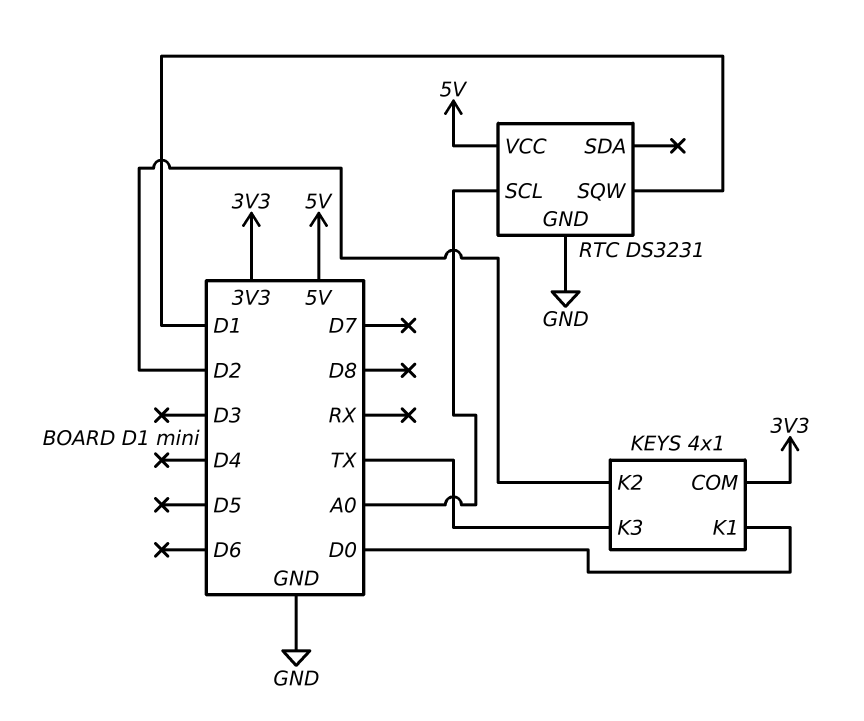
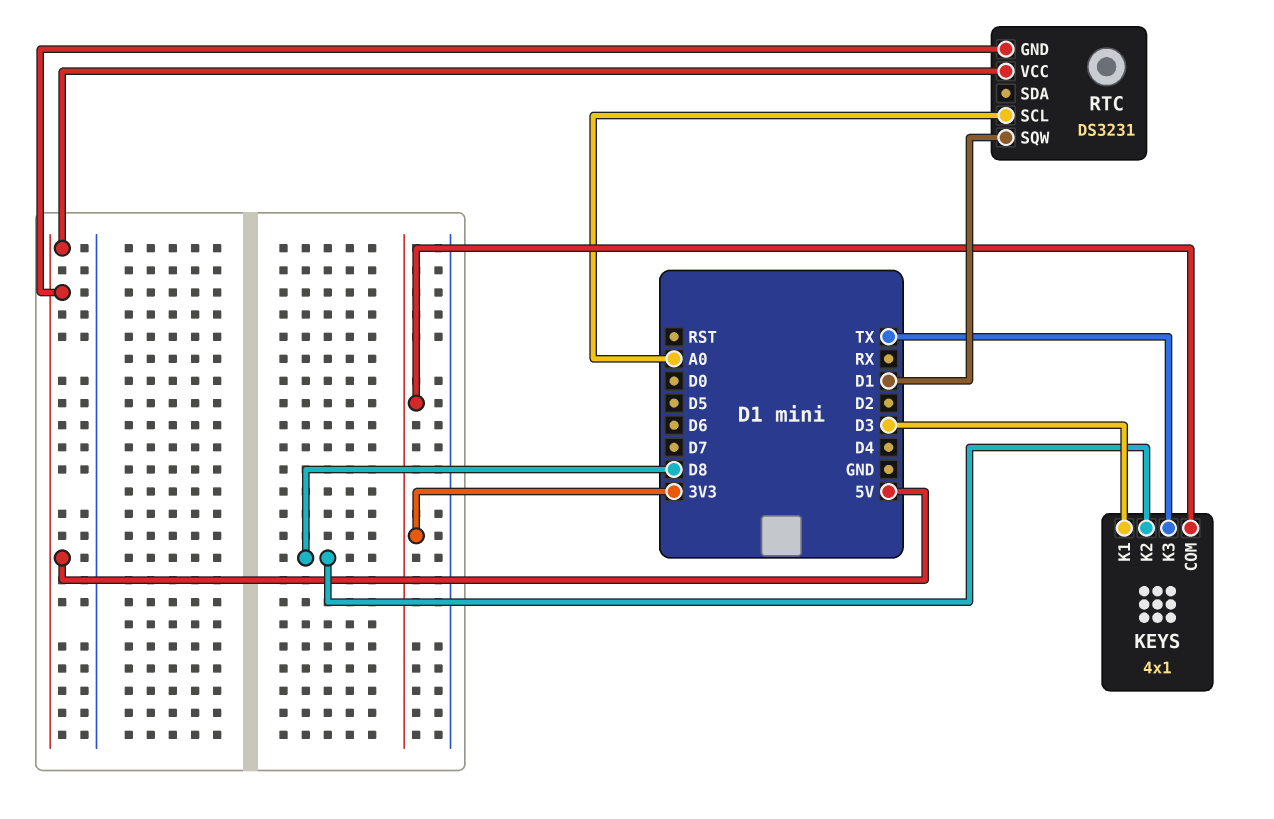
KEYS pin K1: D0 -> D3
KEYS pin K2: D2 -> D8
RTC pin GND: GND -> 5V

